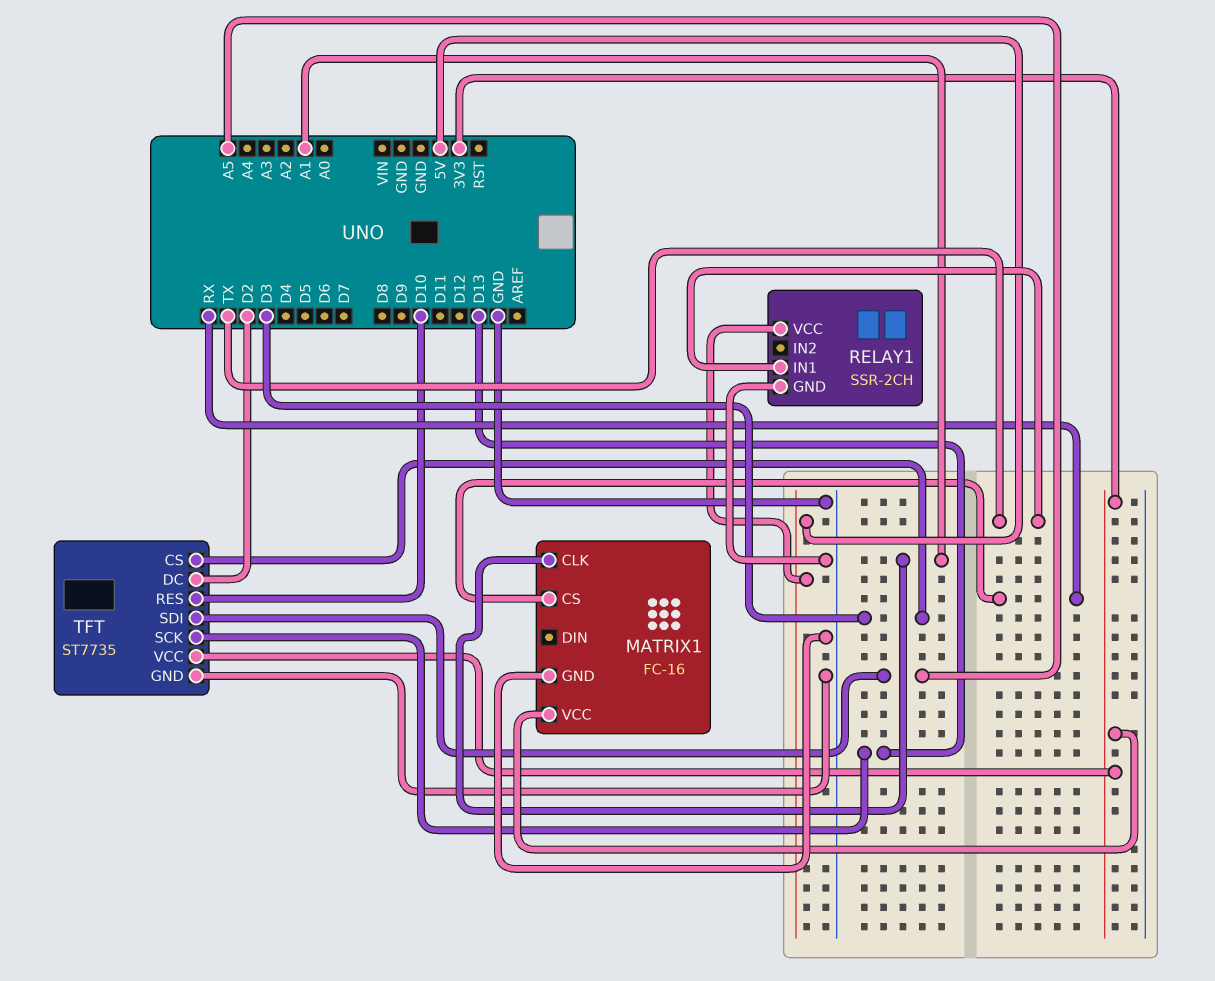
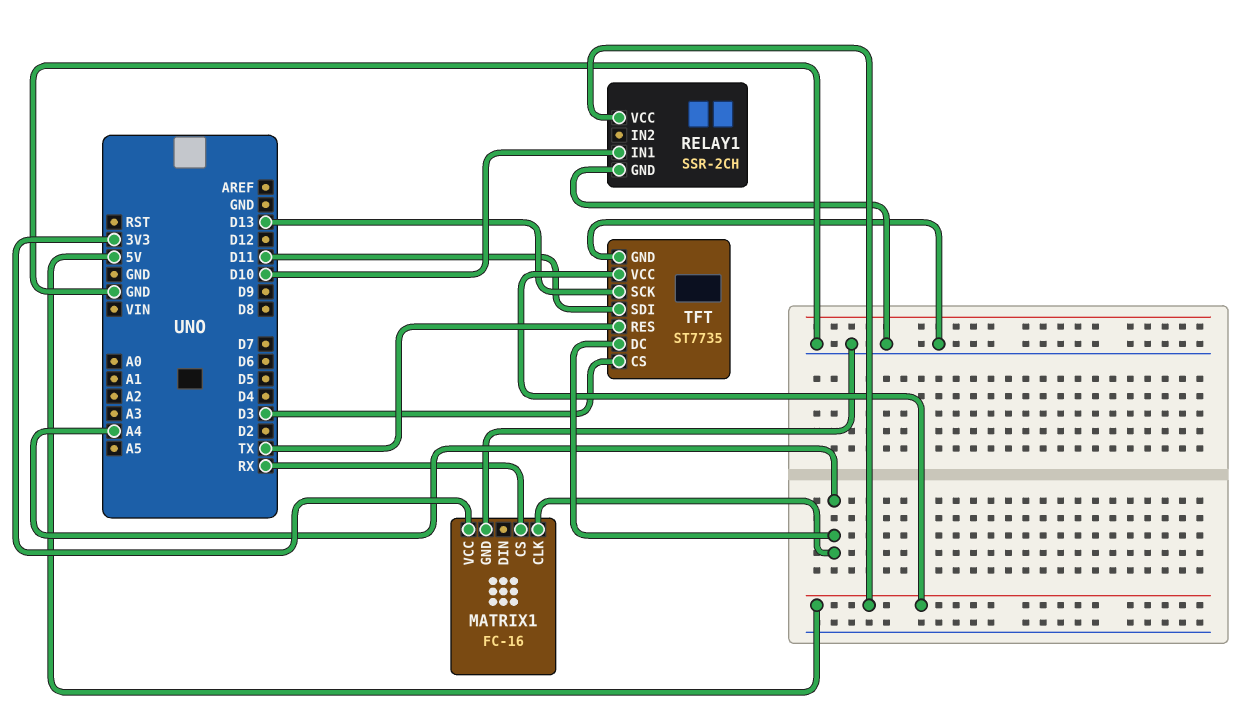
MATRIX1 pin CLK: A1 -> A4
RELAY1 pin IN1: TX -> D10
TFT pin DC: D2 -> A4
TFT pin RES: D10 -> TX
TFT pin SDI: A5 -> D11
TFT pin VCC: 3V3 -> 5V

